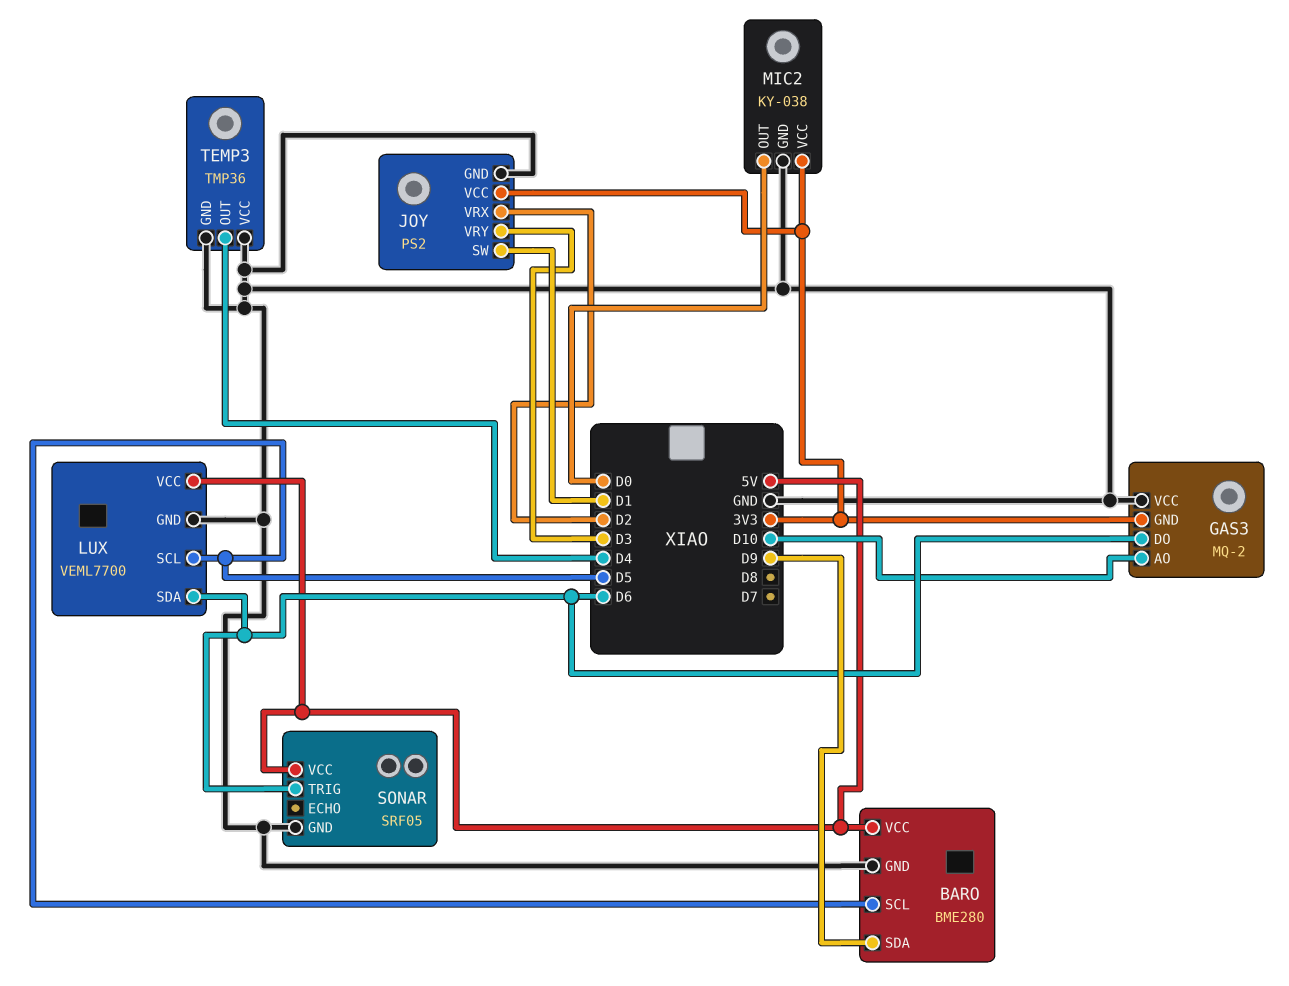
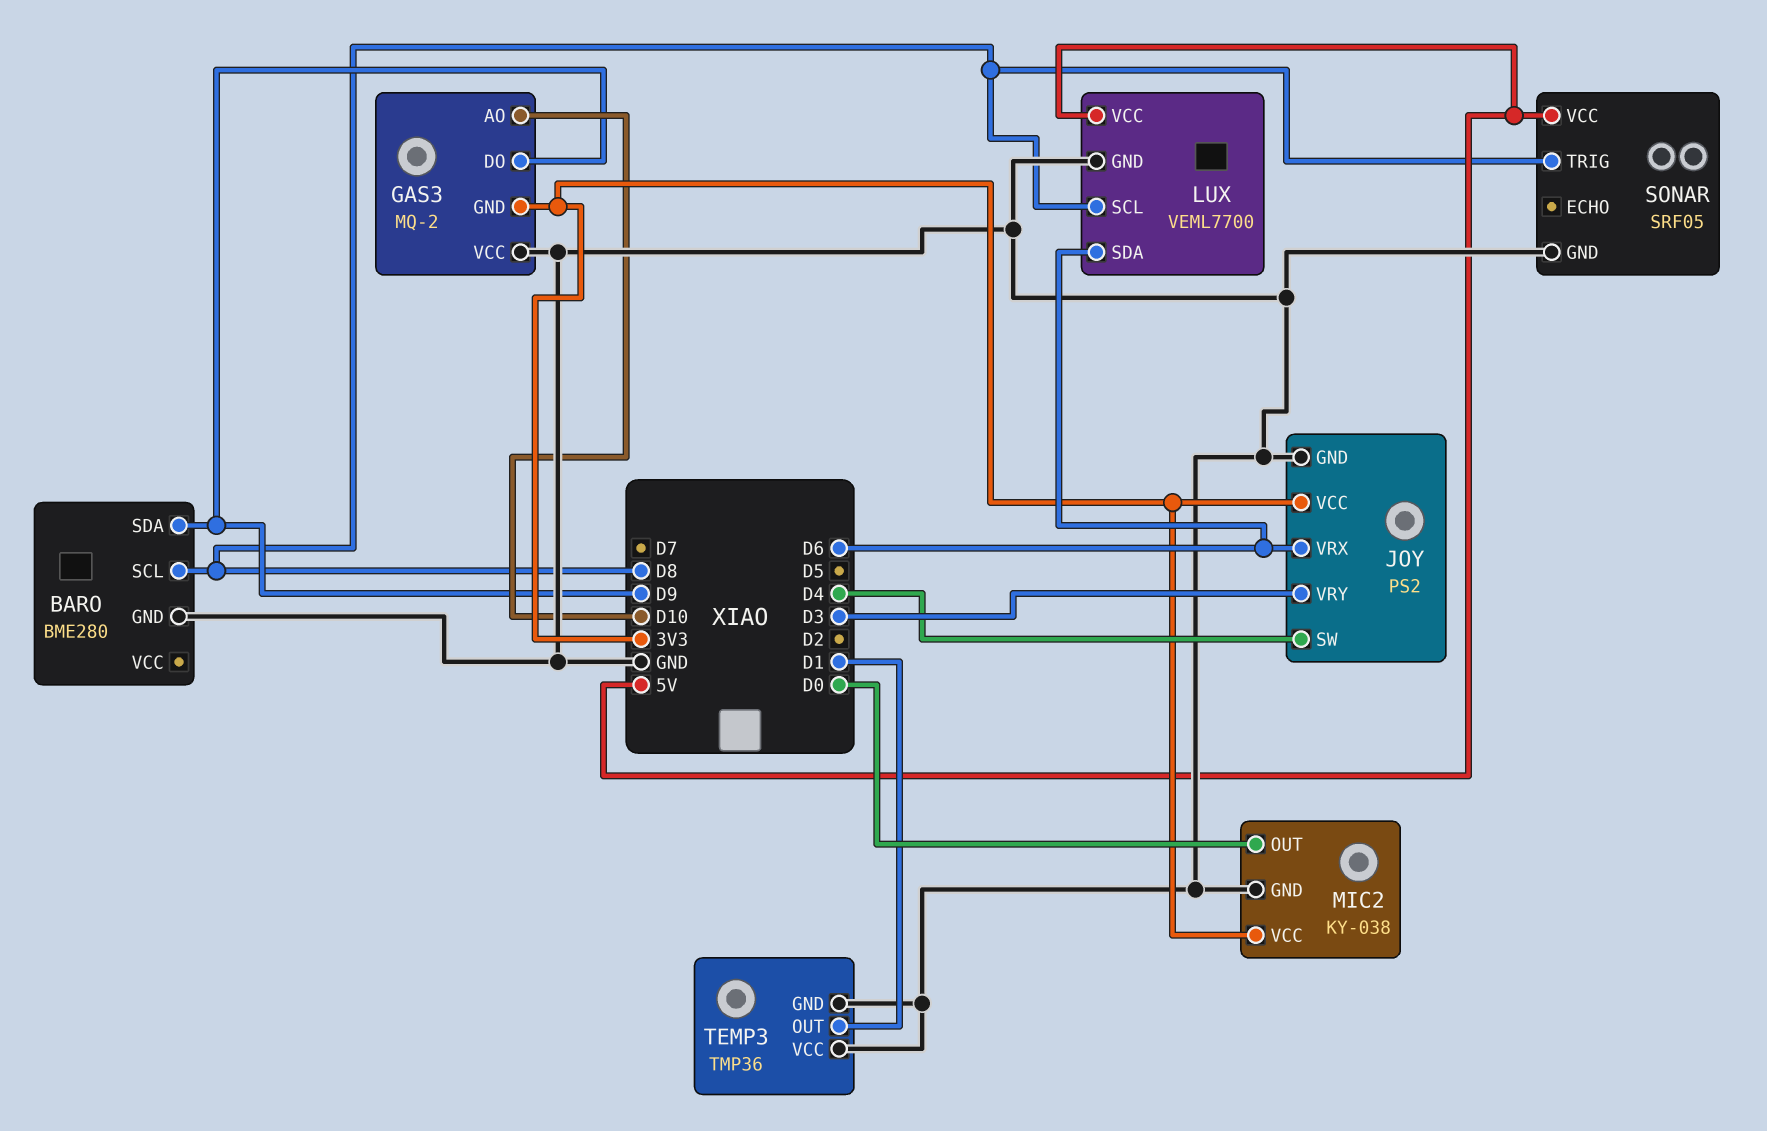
BARO pin SCL: D5 -> D8
BARO pin VCC: 5V -> none
GAS3 pin DO: D6 -> D9
JOY pin SW: D1 -> D4
JOY pin VRX: D2 -> D6
LUX pin SCL: D5 -> D8
SONAR pin TRIG: D6 -> D8
TEMP3 pin OUT: D4 -> D1

